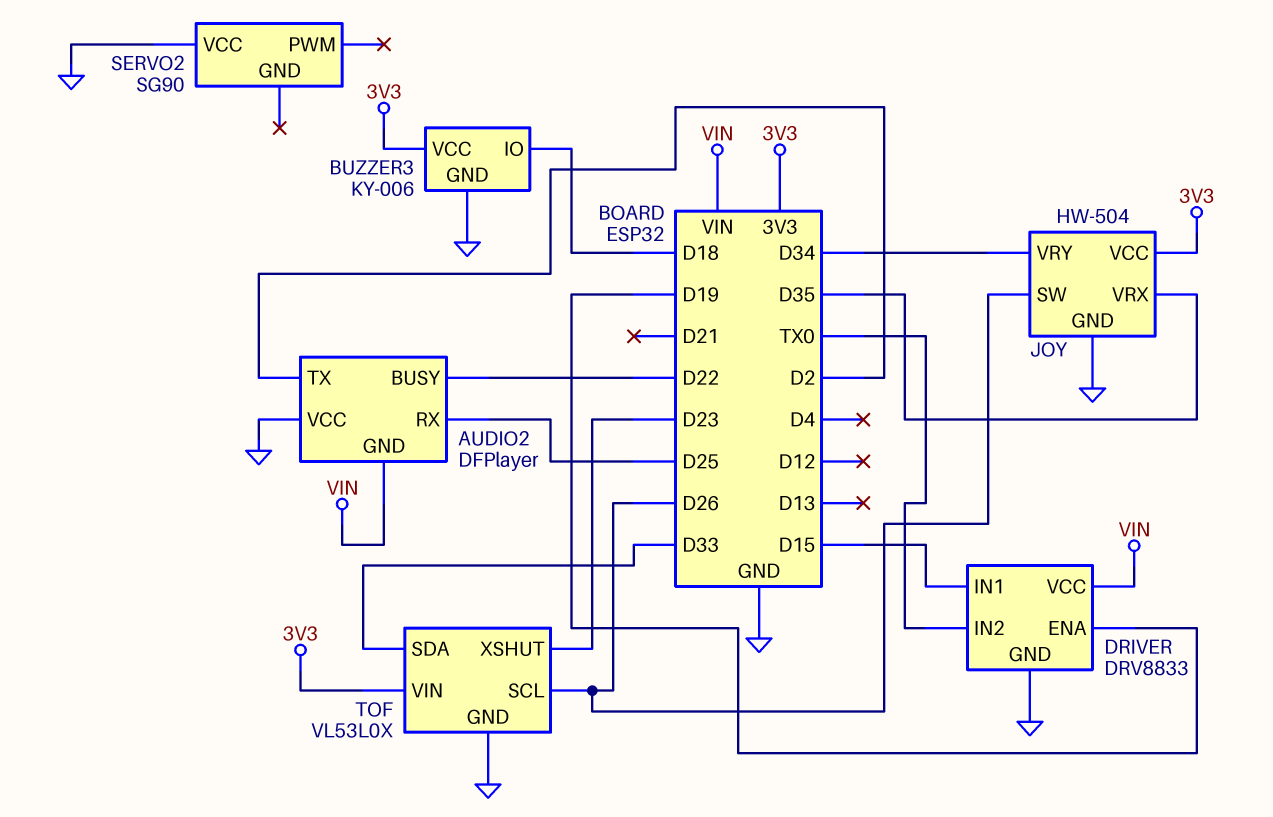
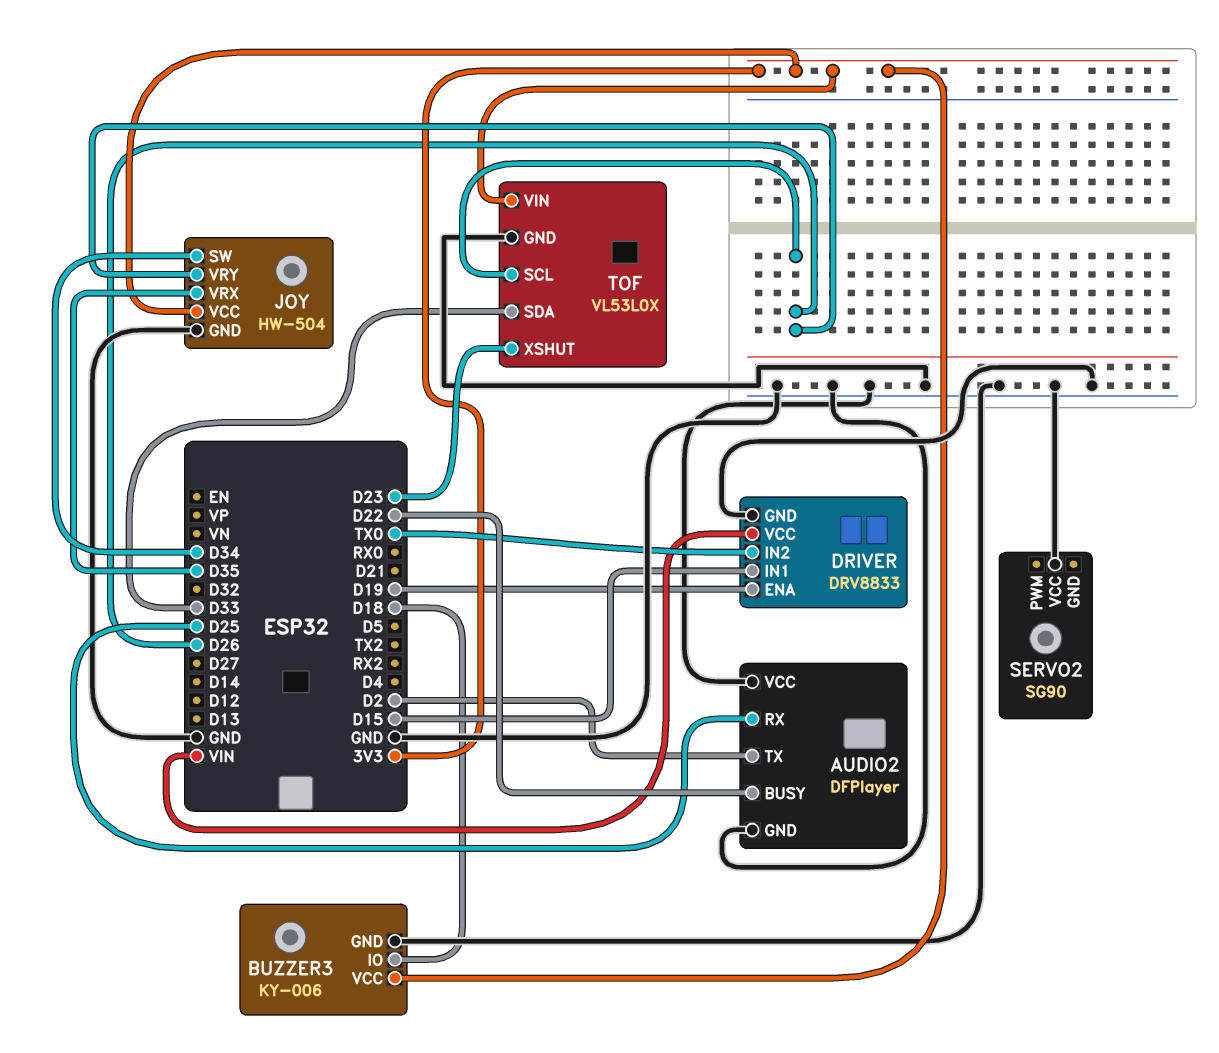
AUDIO2 pin GND: VIN -> GND
JOY pin SW: D26 -> D34
JOY pin VRY: D34 -> D26

